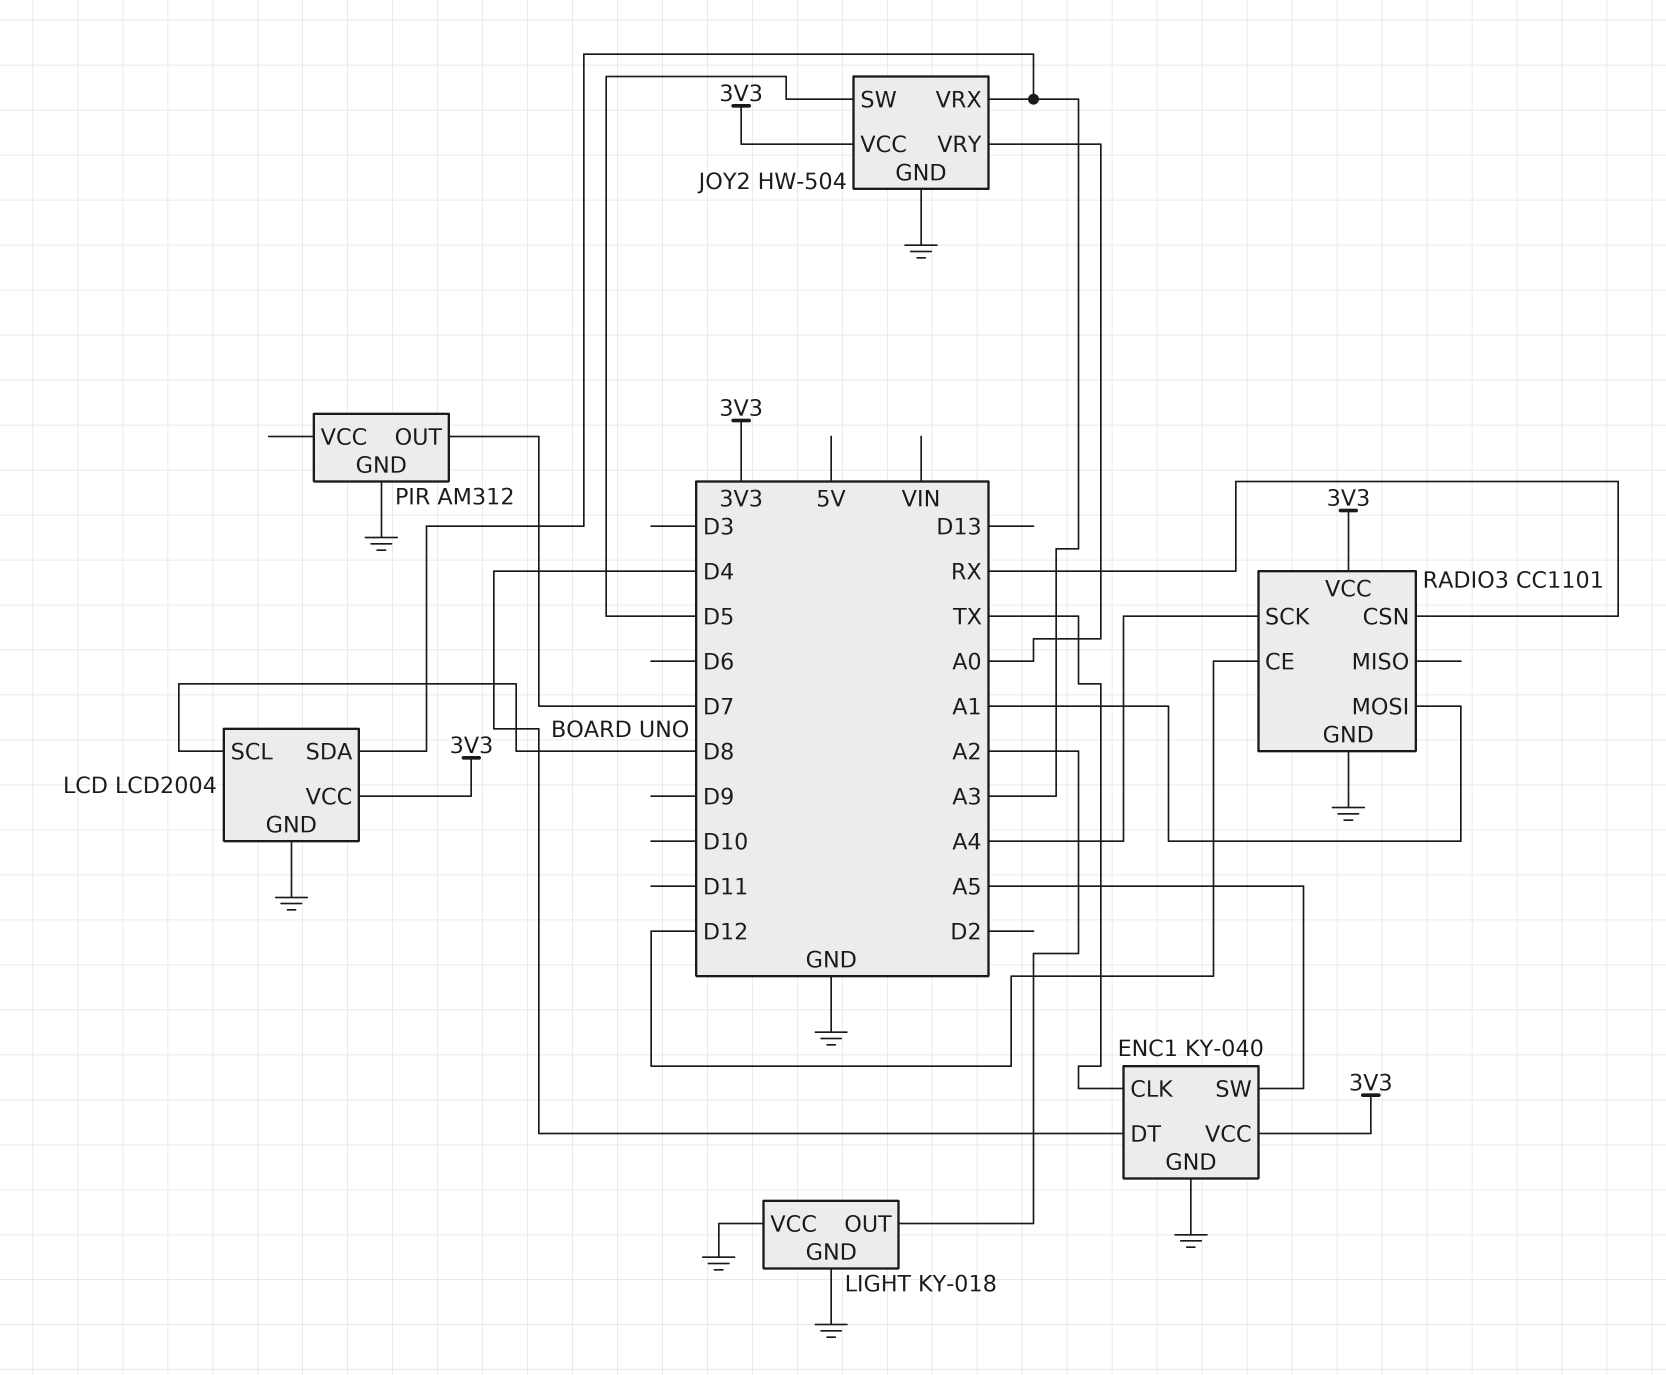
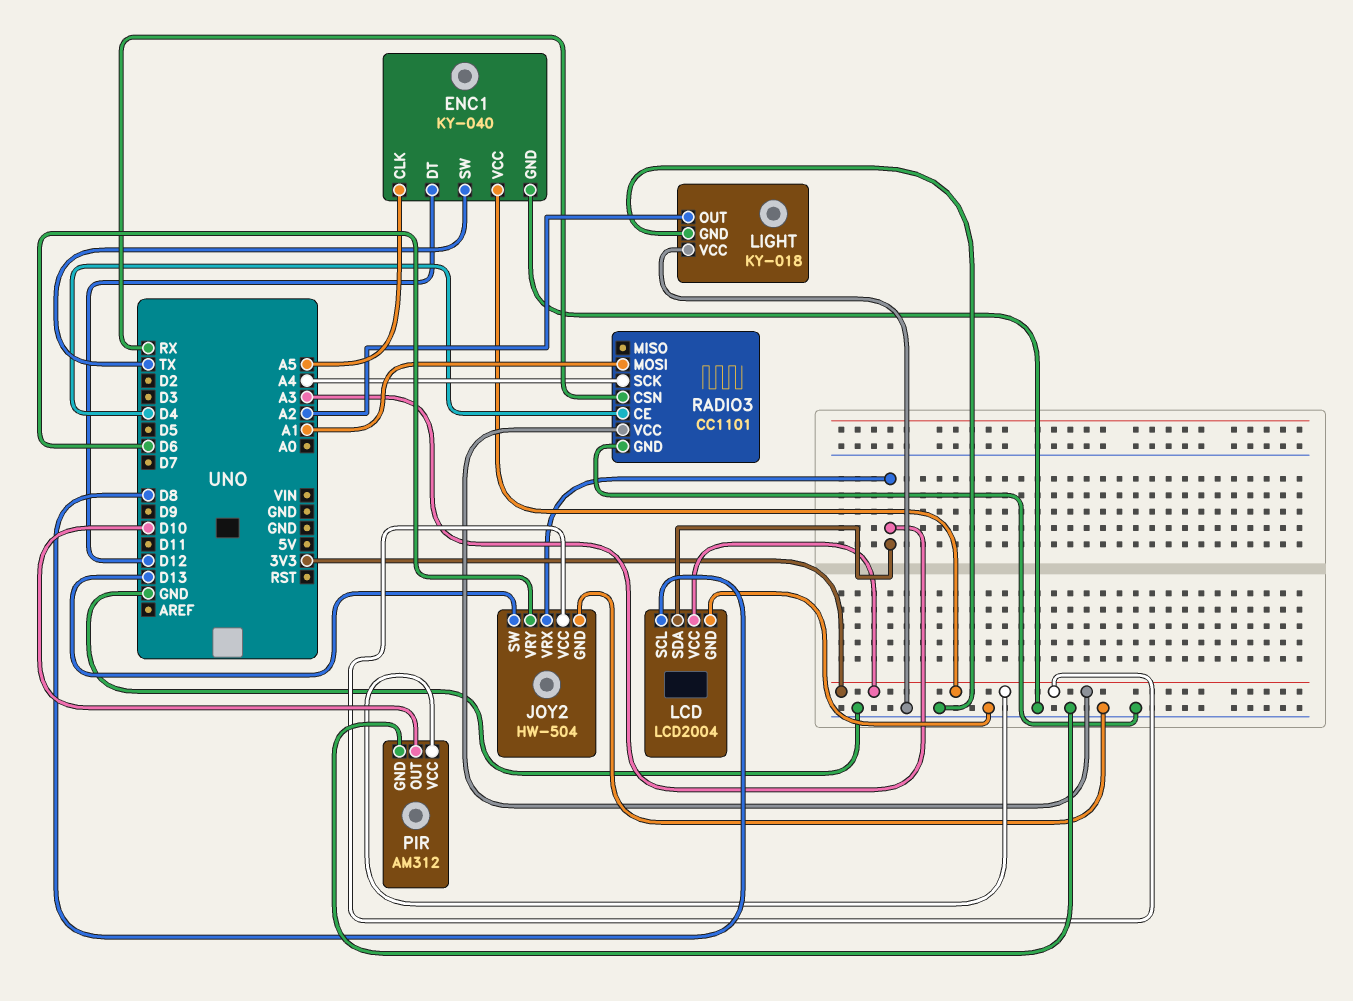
ENC1 pin CLK: TX -> A5
ENC1 pin DT: D4 -> D12
ENC1 pin SW: A5 -> TX
JOY2 pin SW: D5 -> D13
JOY2 pin VRY: A0 -> D6
PIR pin OUT: D7 -> D10
PIR pin VCC: none -> 3V3
RADIO3 pin CE: D12 -> D4

